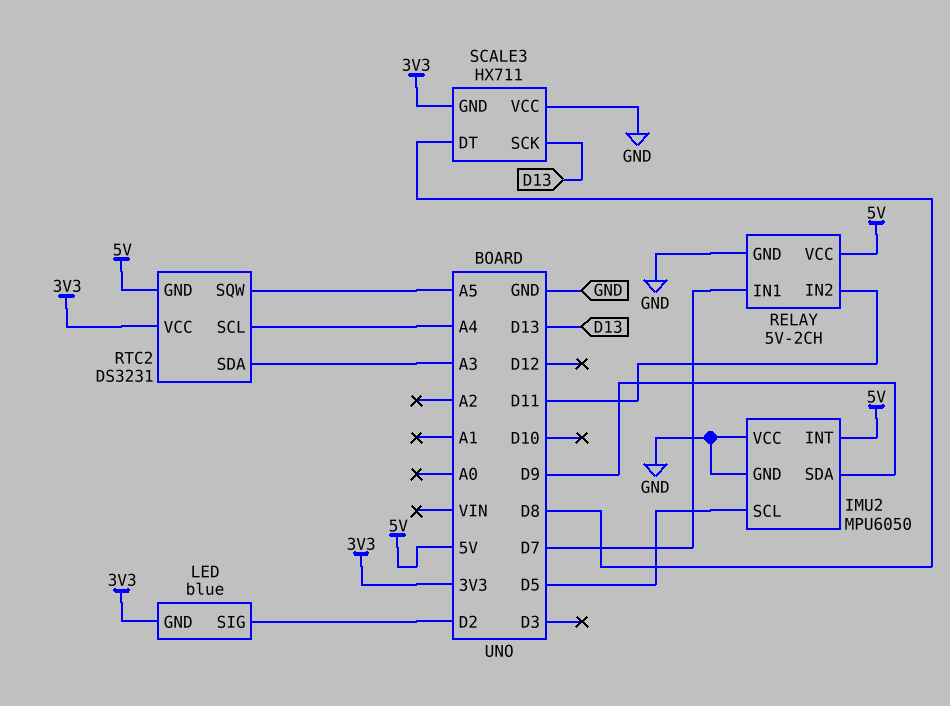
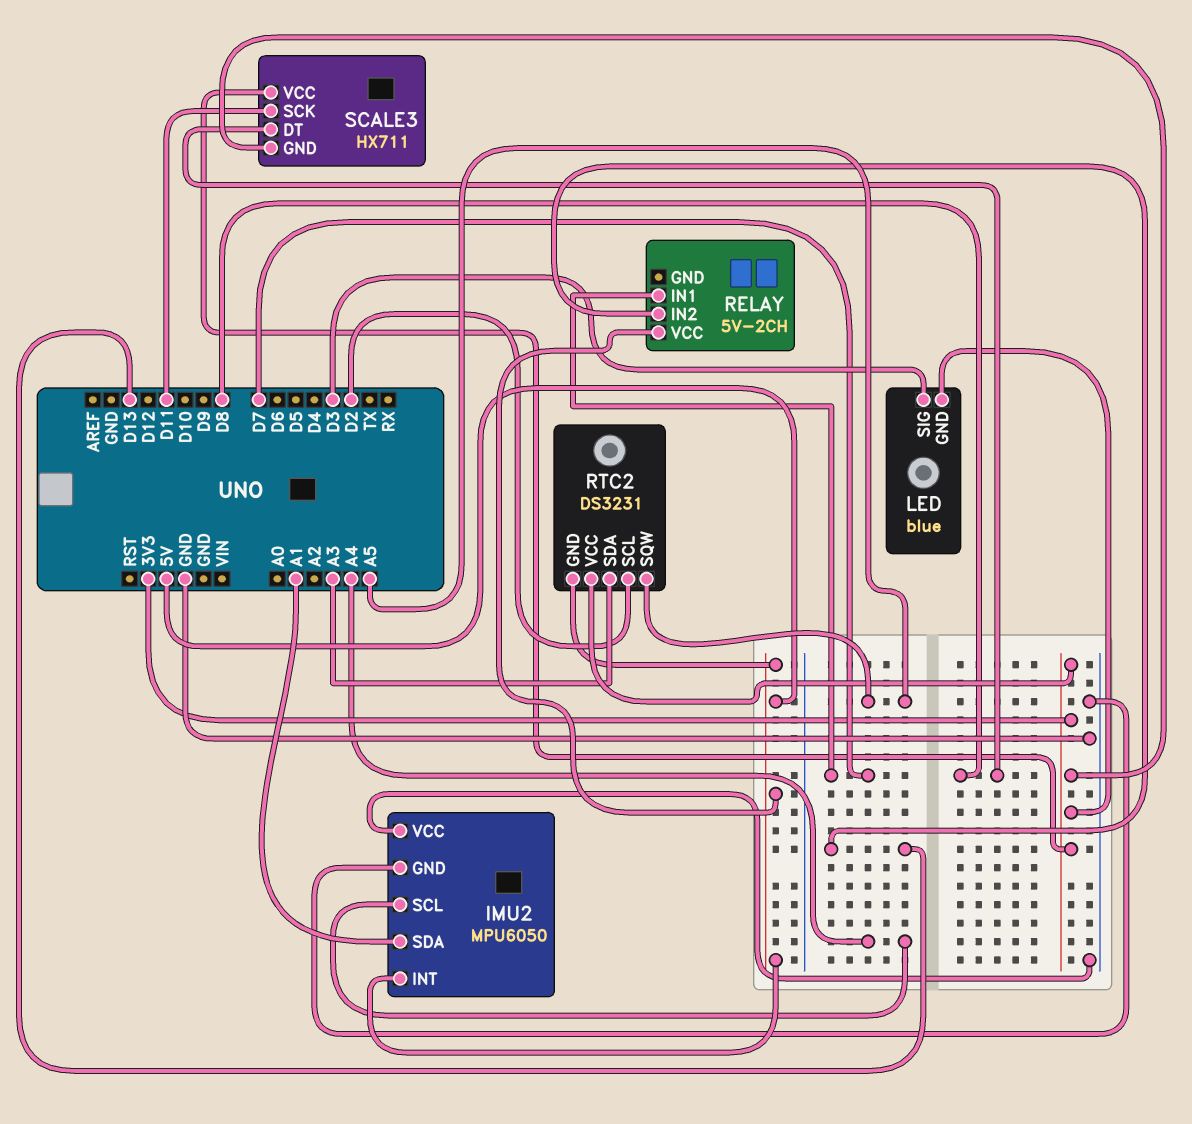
IMU2 pin SCL: D5 -> A4
IMU2 pin SDA: D9 -> A1
LED pin SIG: D2 -> D3
RELAY pin GND: GND -> none
RELAY pin IN2: D11 -> D13
RTC2 pin SCL: A4 -> D2
SCALE3 pin SCK: D13 -> D11
SCALE3 pin VCC: GND -> 3V3

